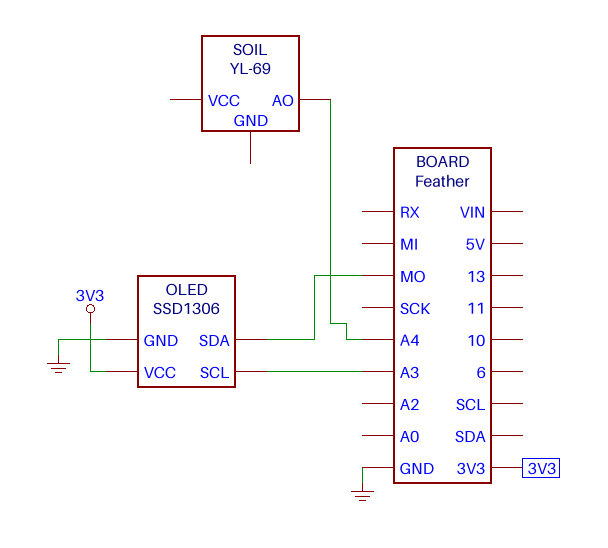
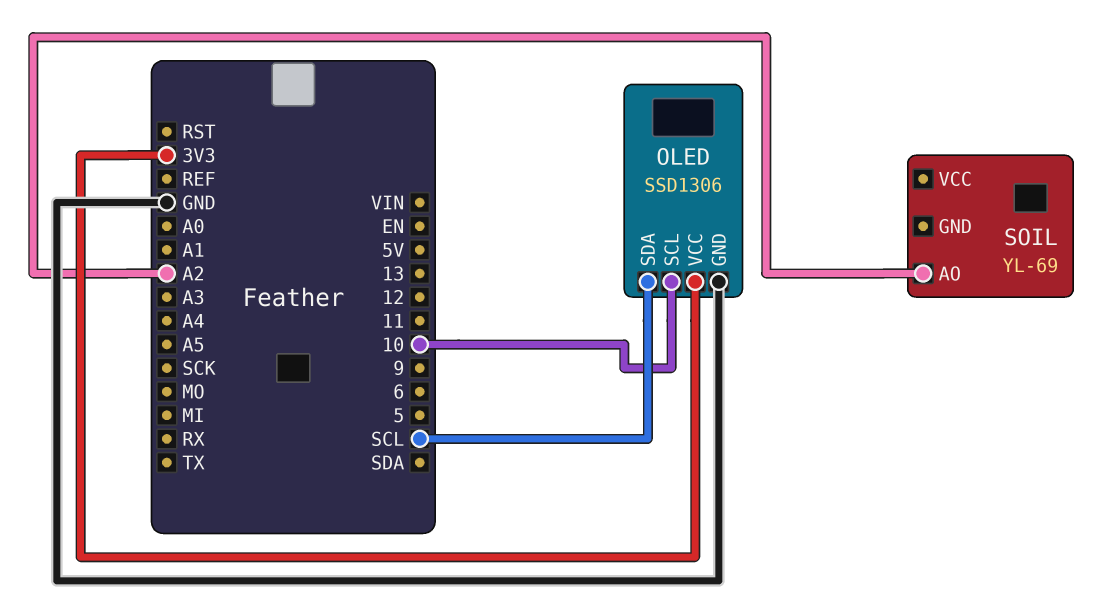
OLED pin SCL: A3 -> 10
OLED pin SDA: MO -> SCL
SOIL pin AO: A4 -> A2

